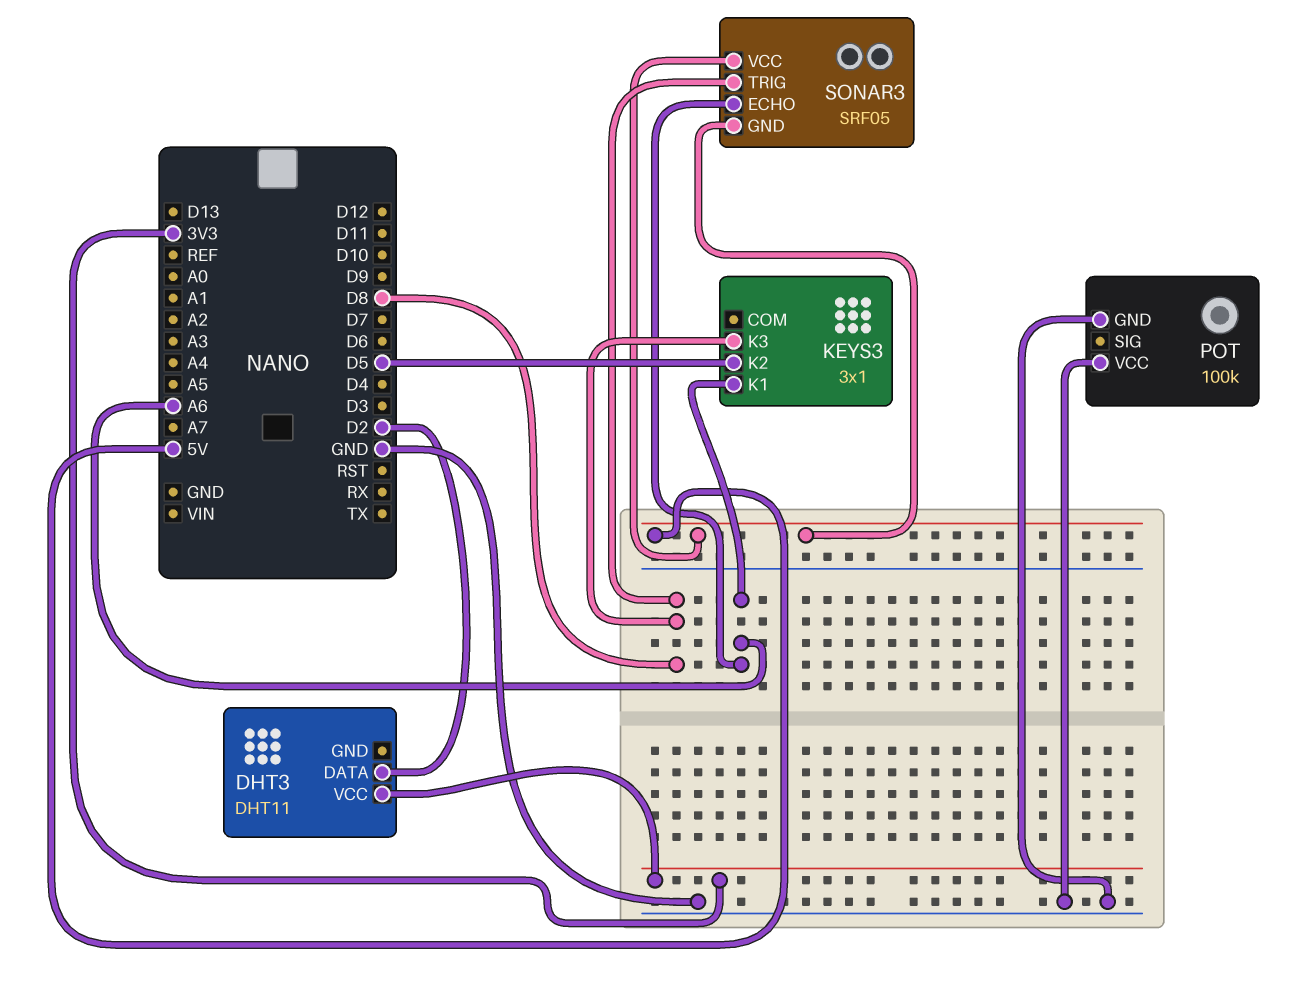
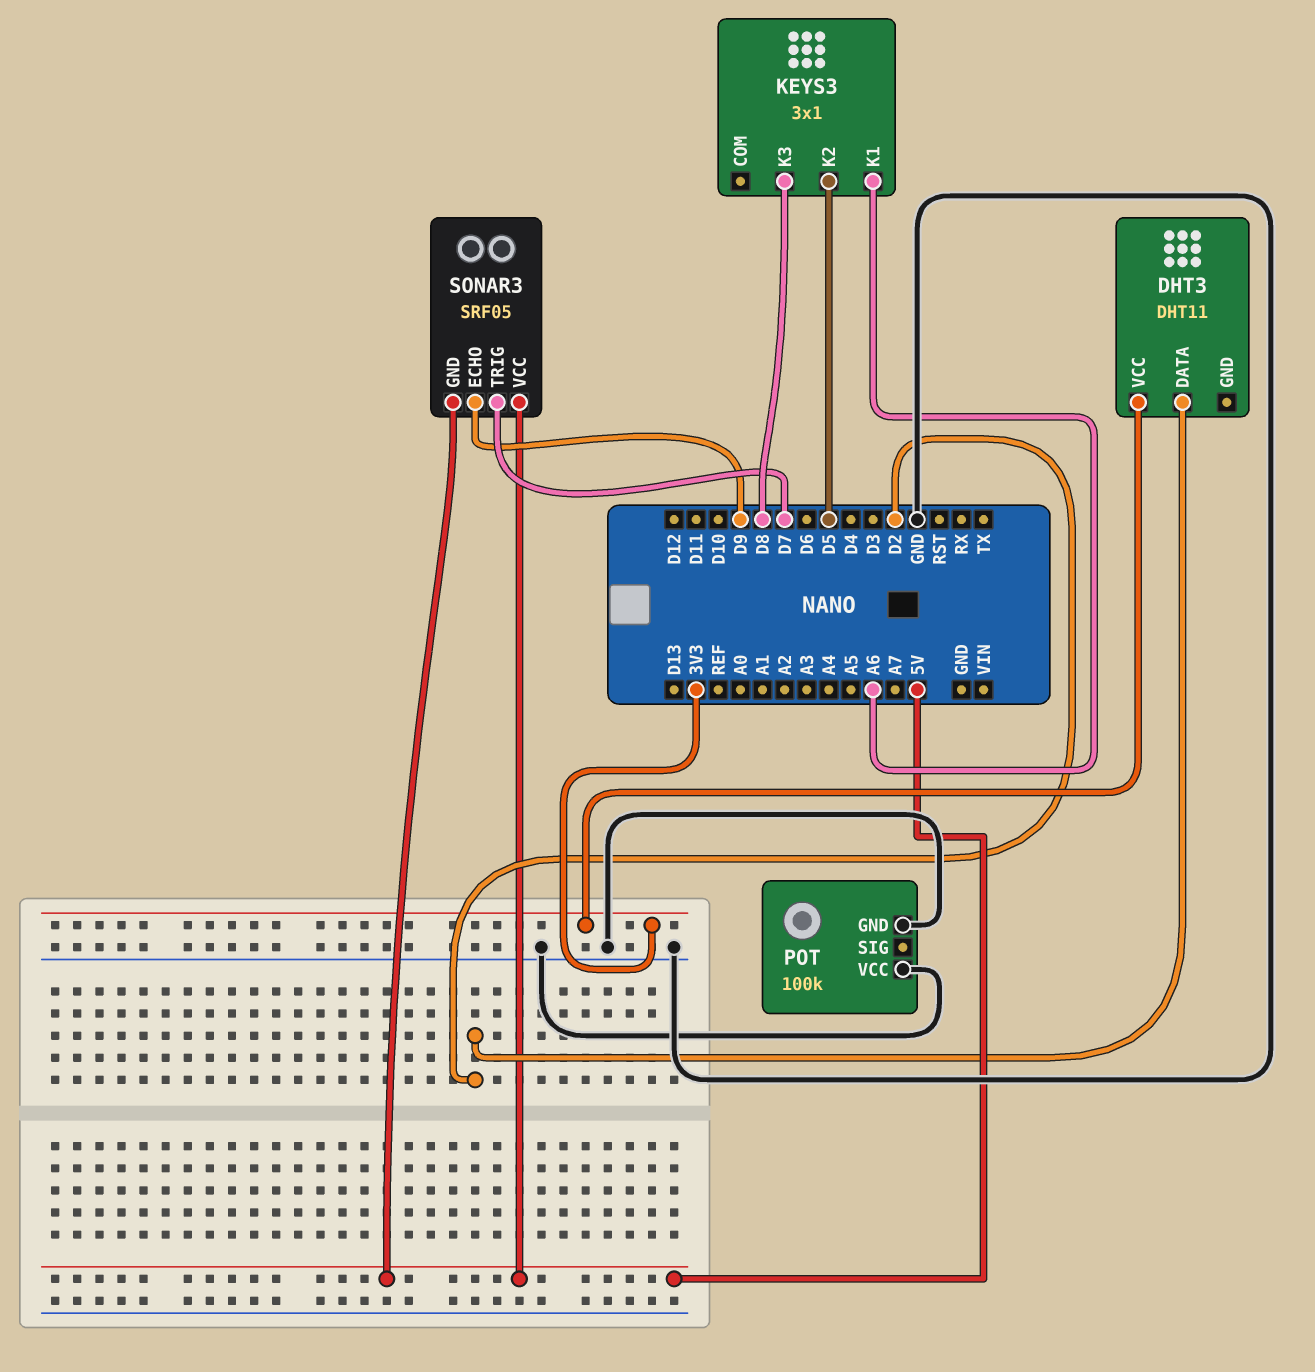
SONAR3 pin ECHO: A6 -> D9
SONAR3 pin TRIG: D8 -> D7

